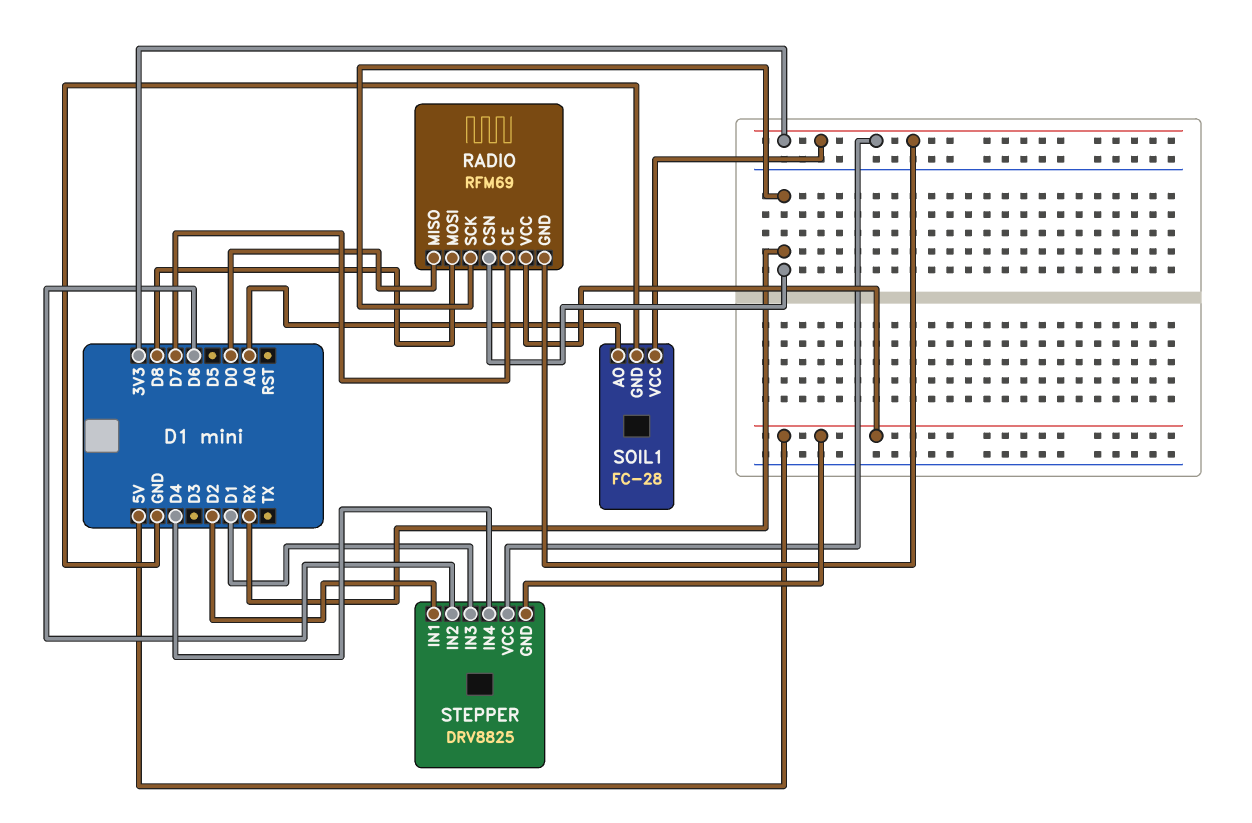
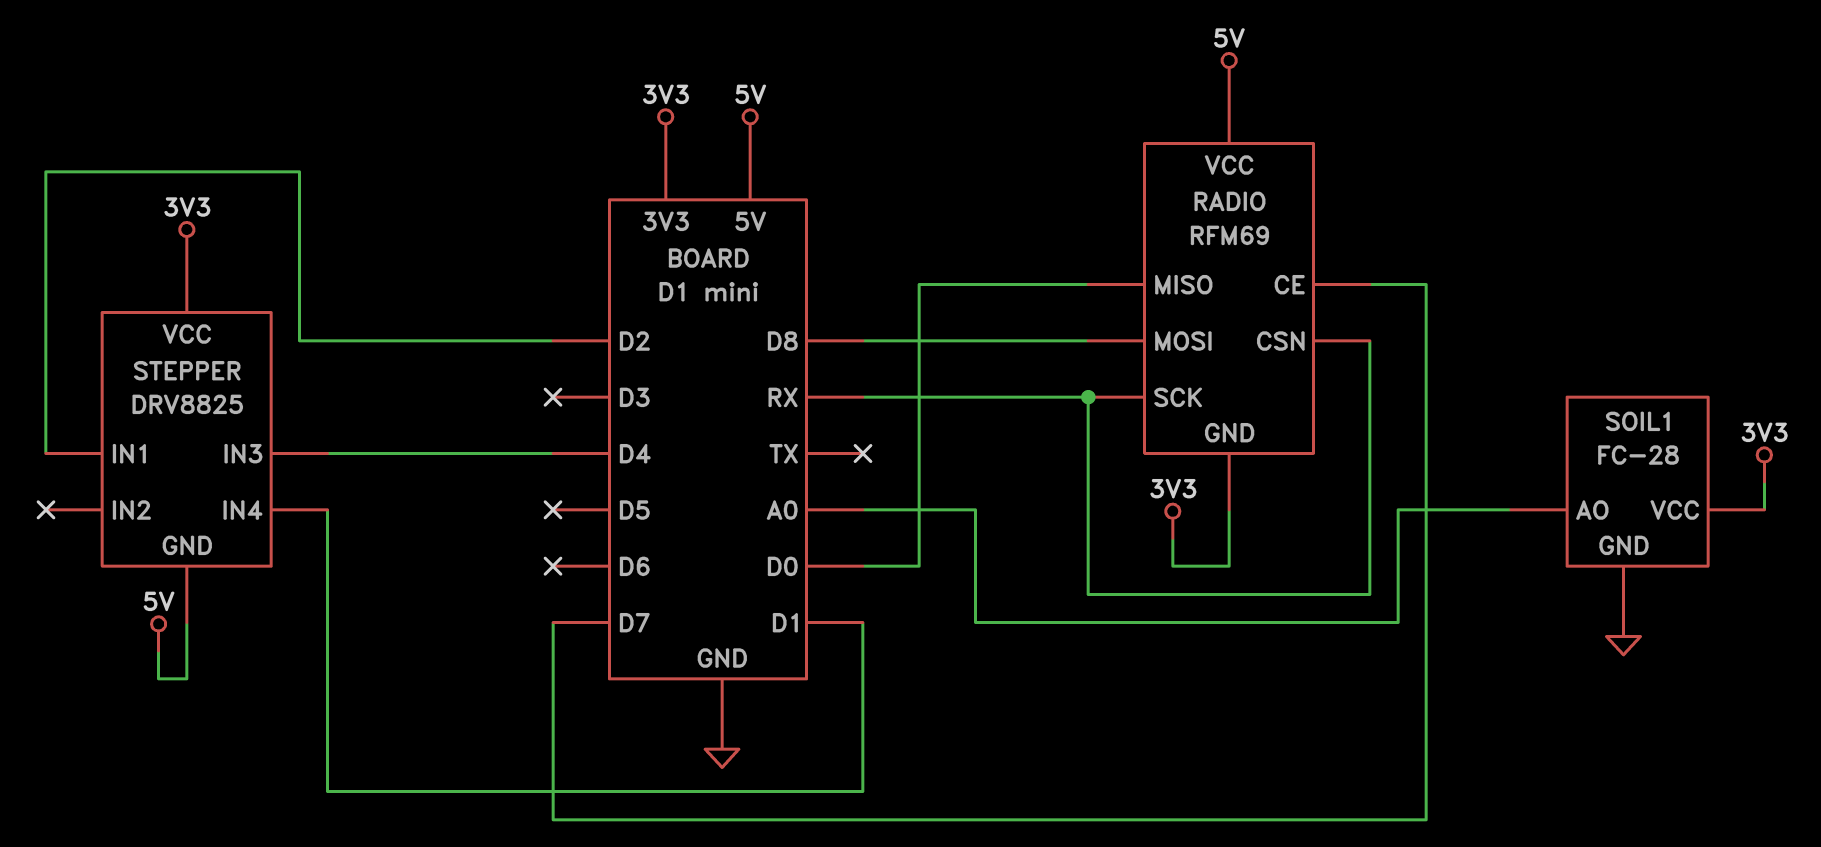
STEPPER pin IN2: D6 -> none
STEPPER pin IN3: D1 -> D4
STEPPER pin IN4: D4 -> D1

